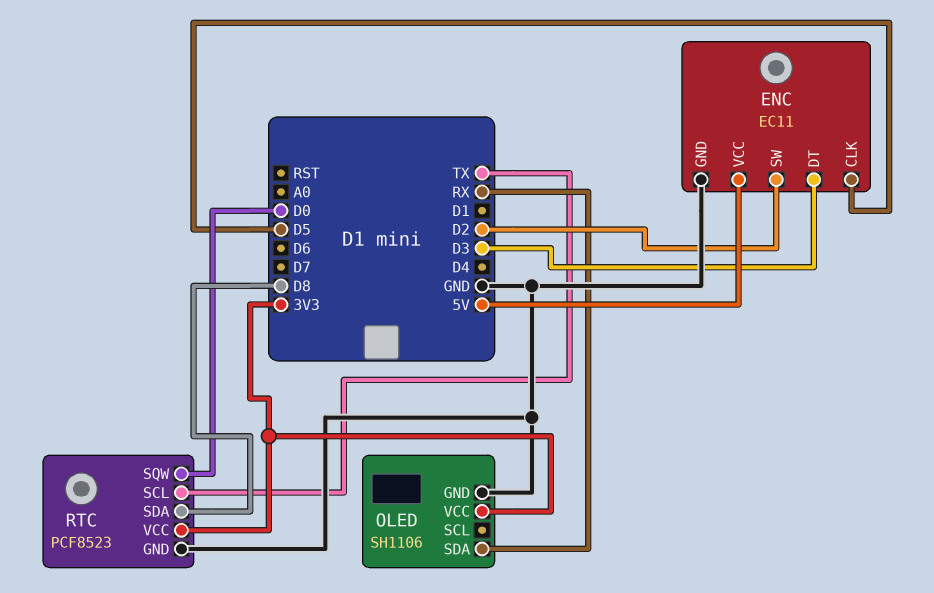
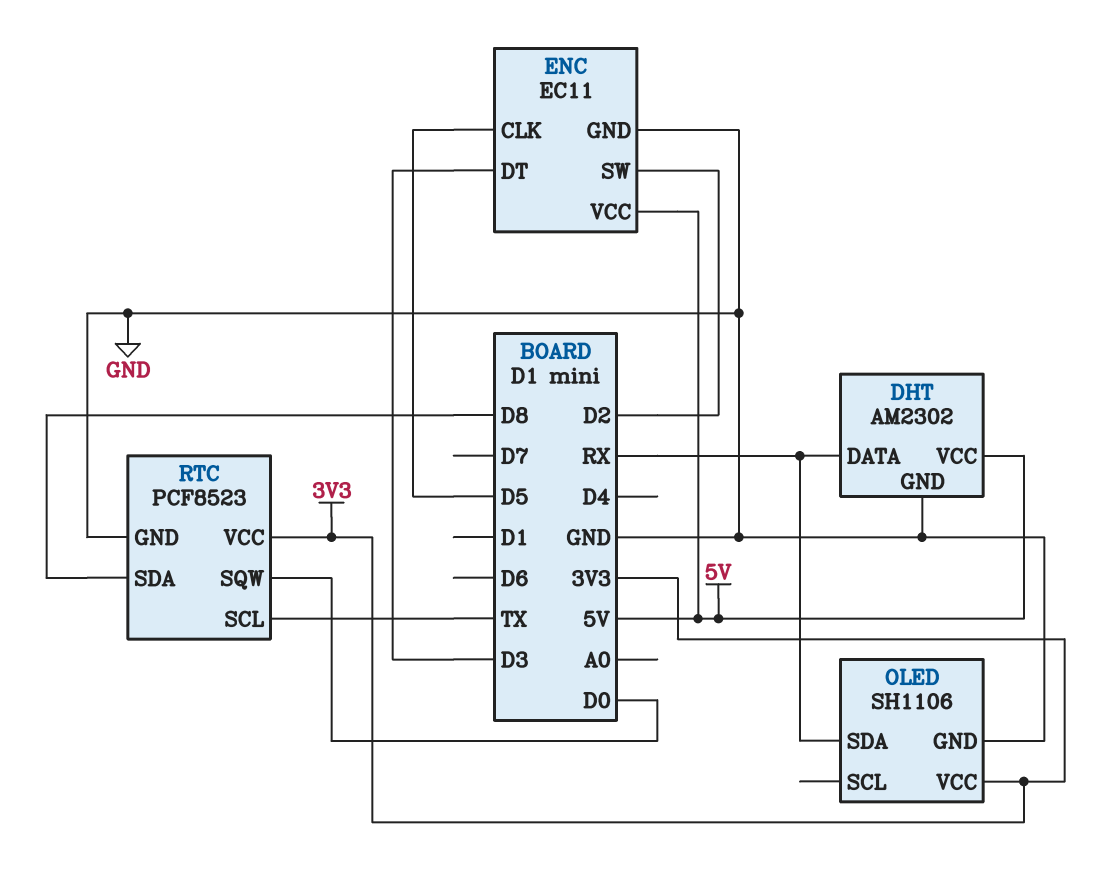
DHT: none -> AM2302
DHT pin DATA: none -> RX
DHT pin GND: none -> GND
DHT pin VCC: none -> 5V

